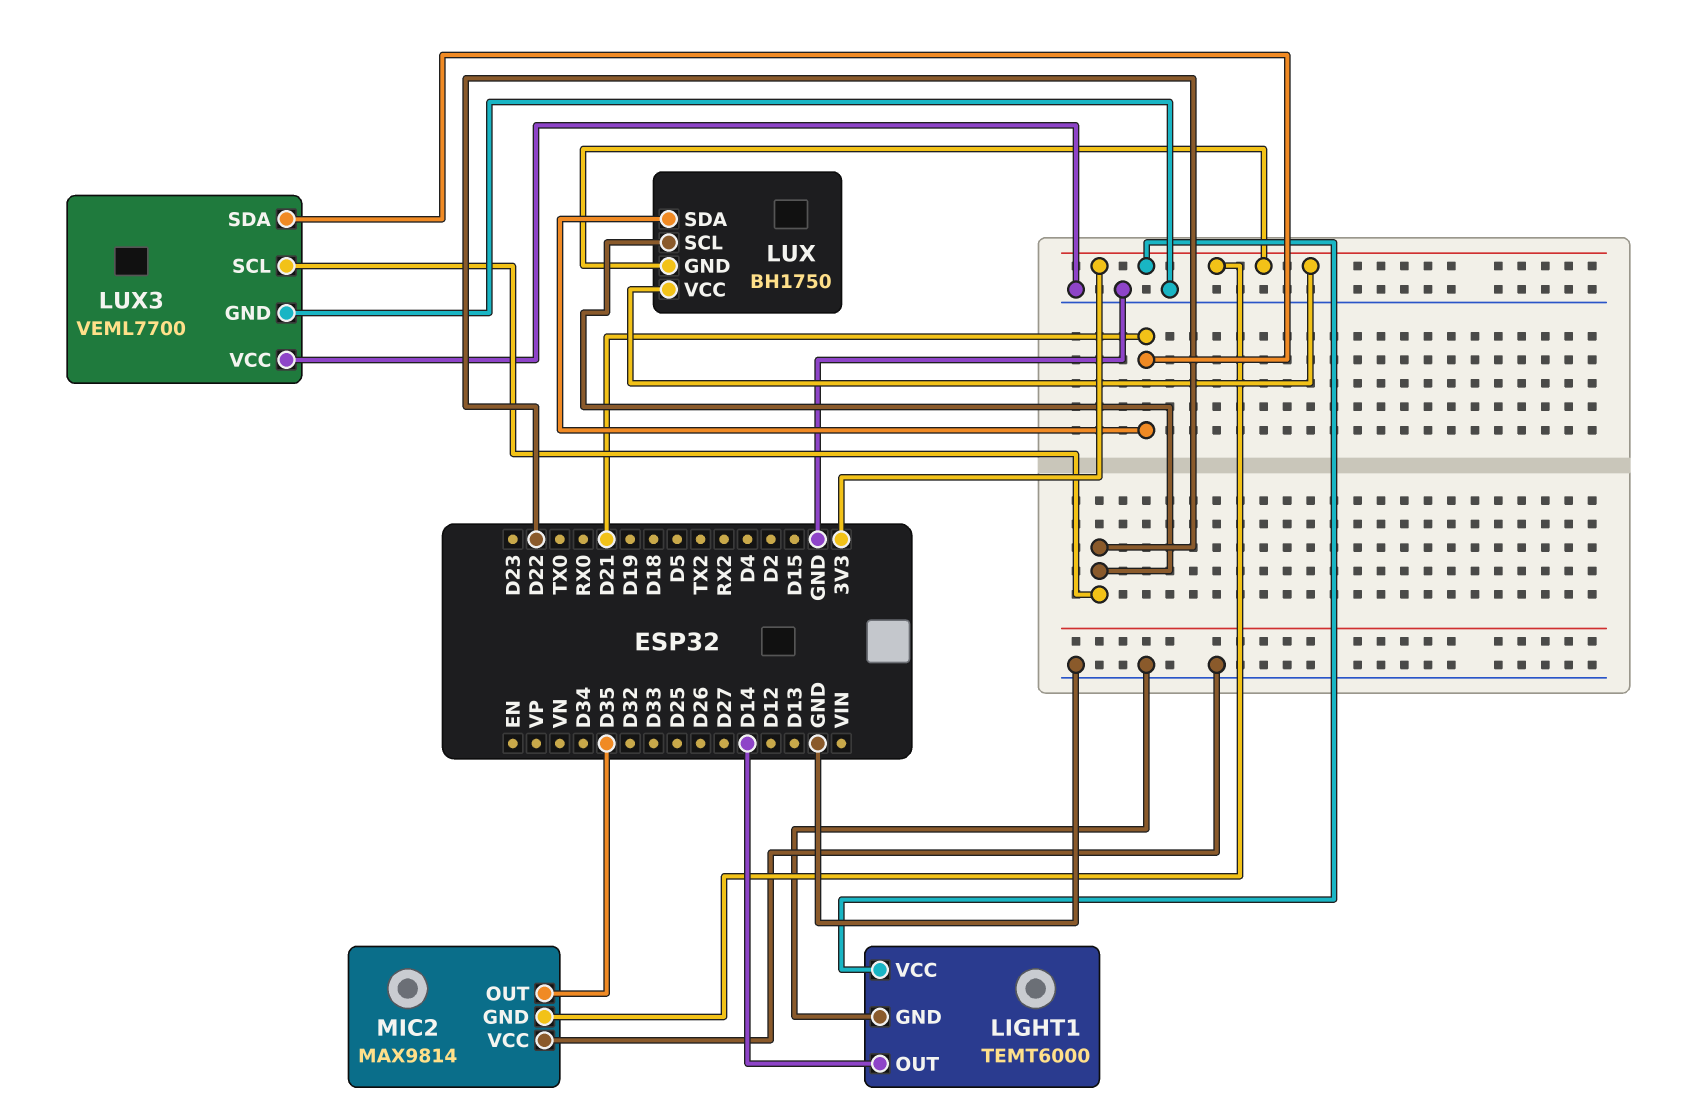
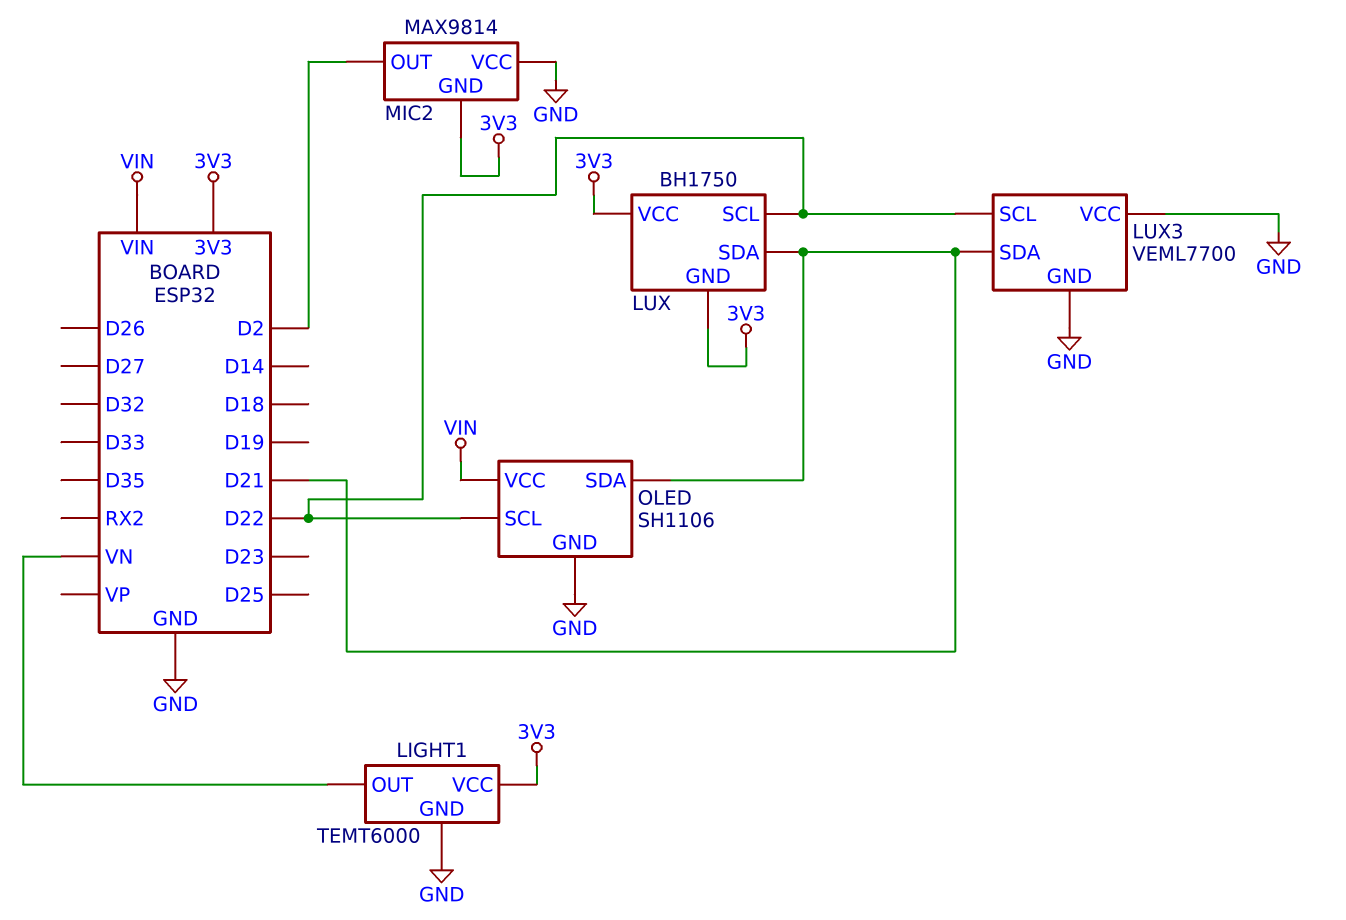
LIGHT1 pin OUT: D14 -> VN
MIC2 pin OUT: D35 -> D2
OLED: none -> SH1106
OLED pin GND: none -> GND
OLED pin SCL: none -> D22
OLED pin SDA: none -> D21
OLED pin VCC: none -> VIN

